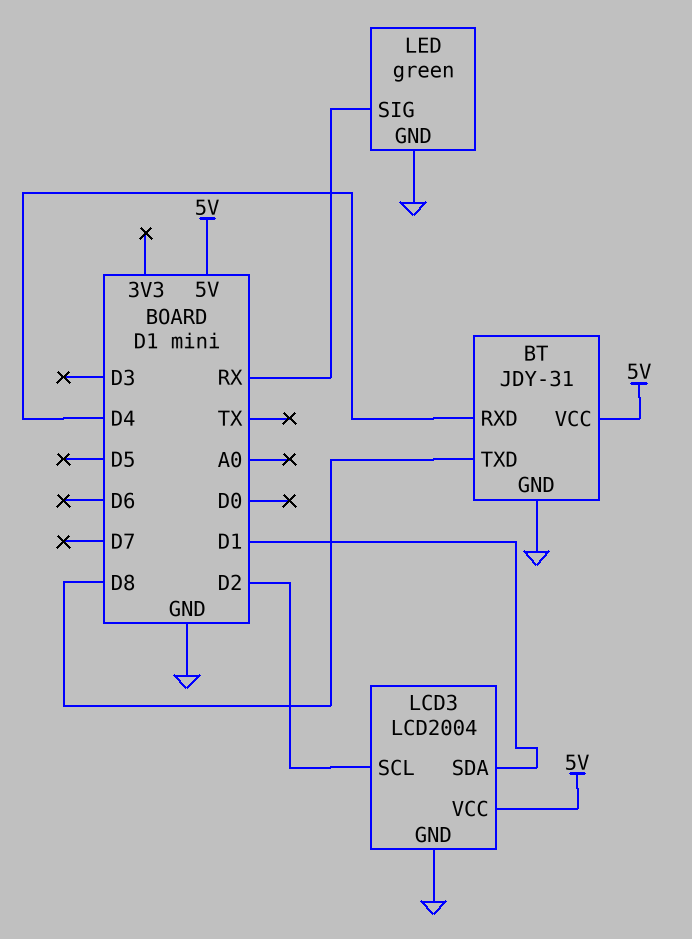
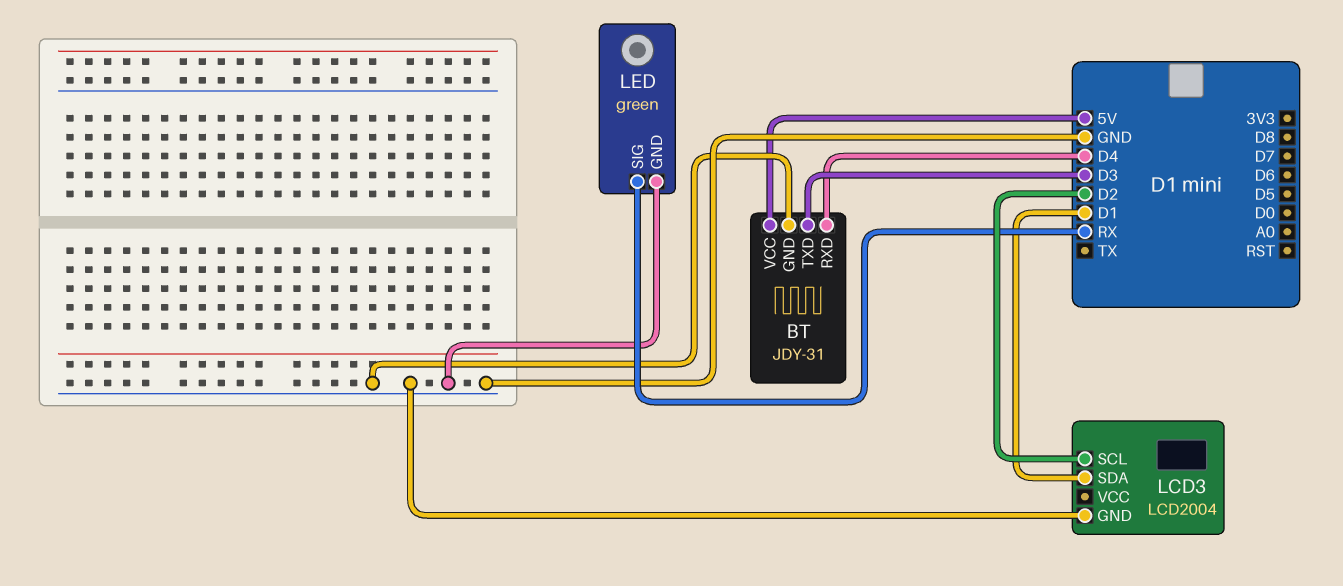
BT pin TXD: D8 -> D3
LCD3 pin VCC: 5V -> none

